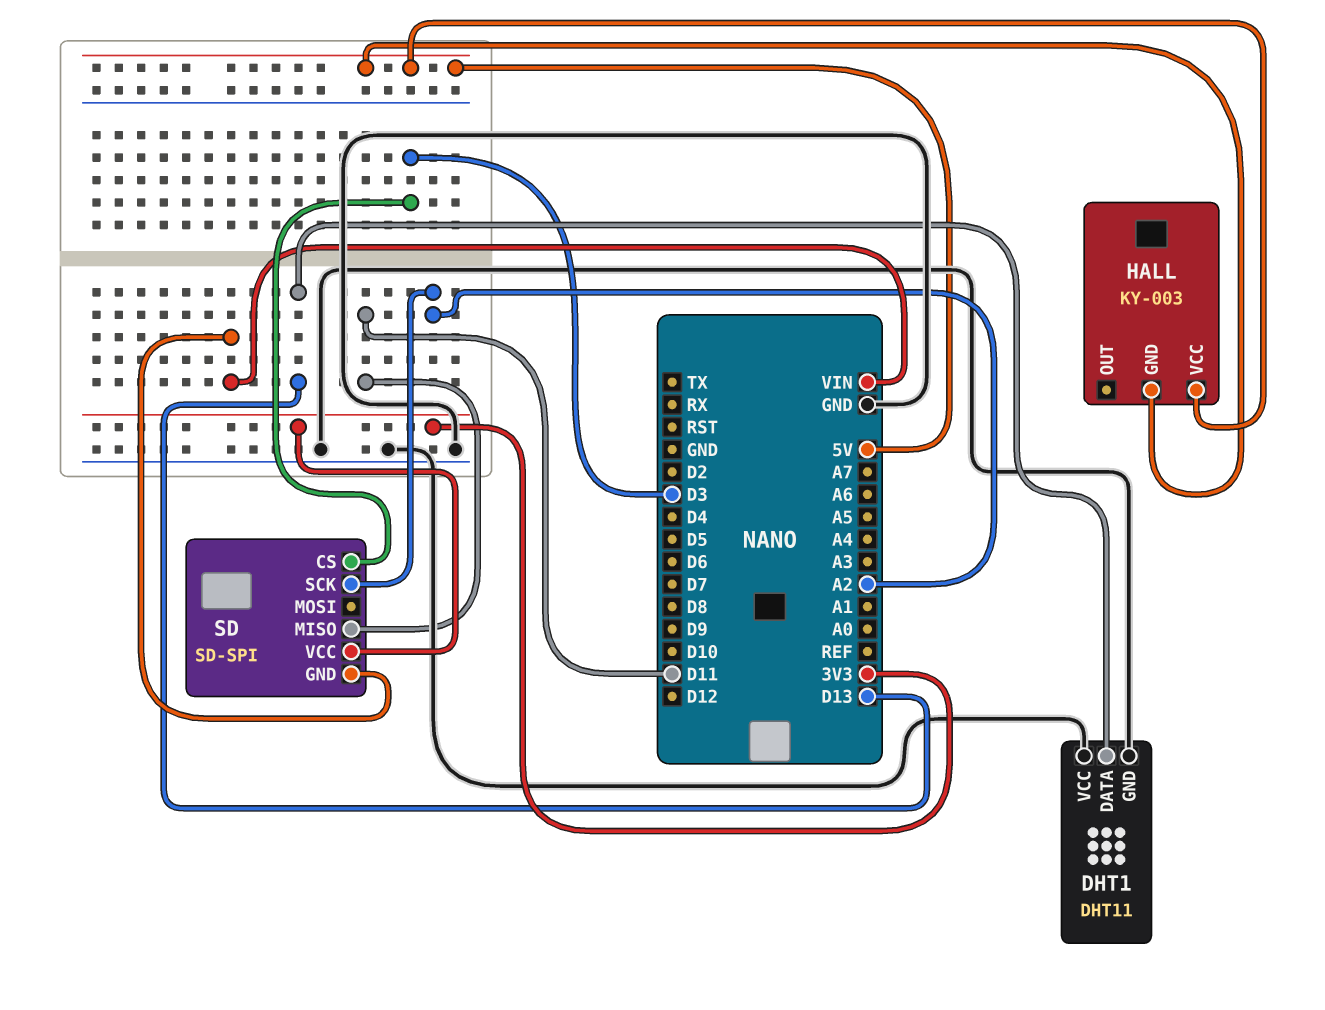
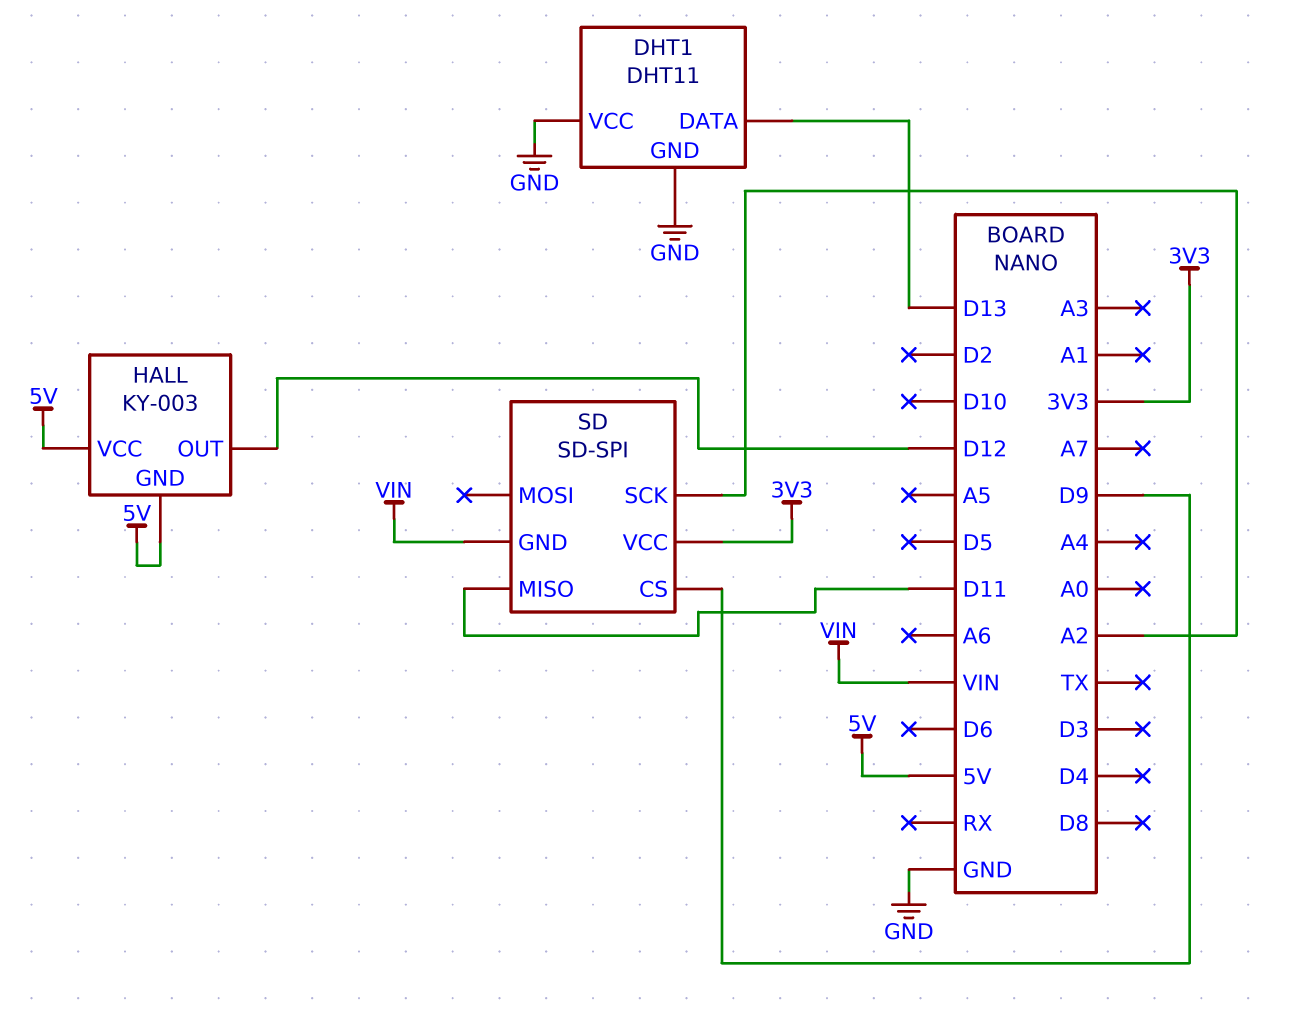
HALL pin OUT: none -> D12
SD pin CS: D3 -> D9

